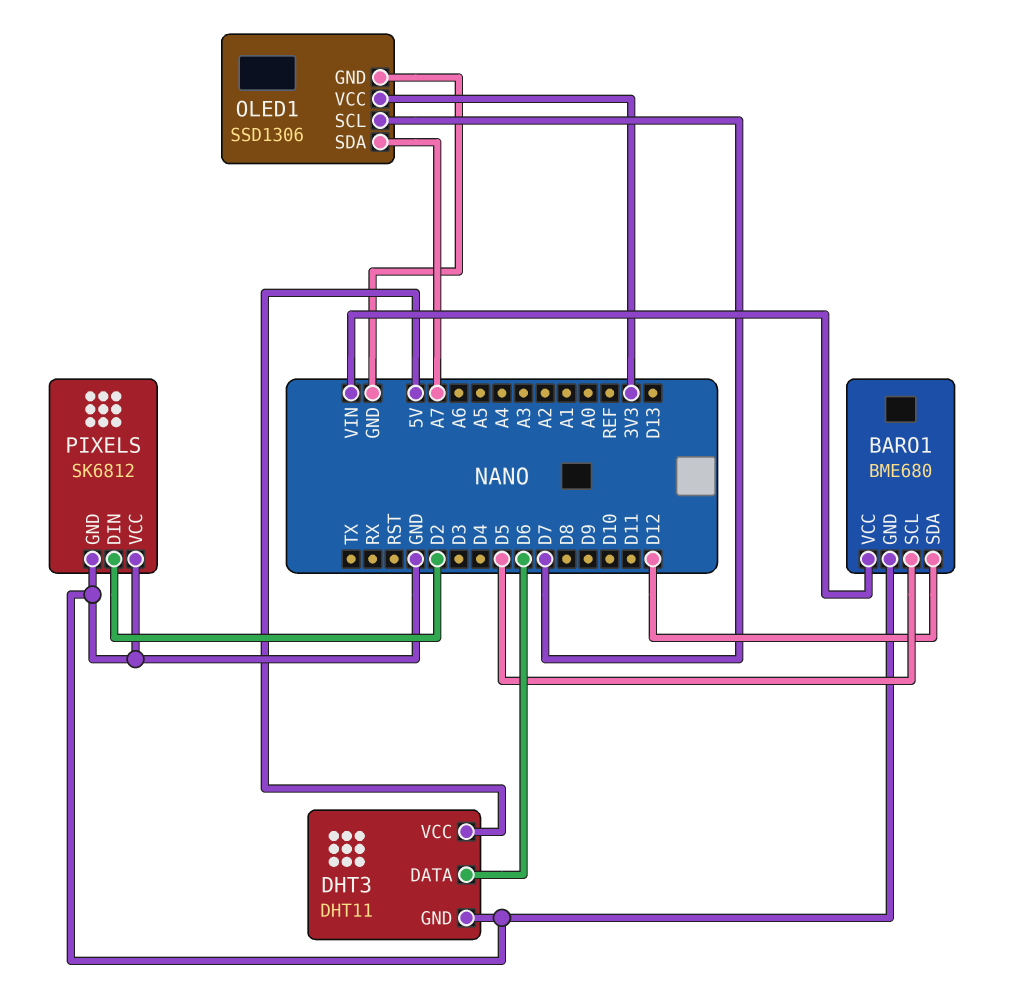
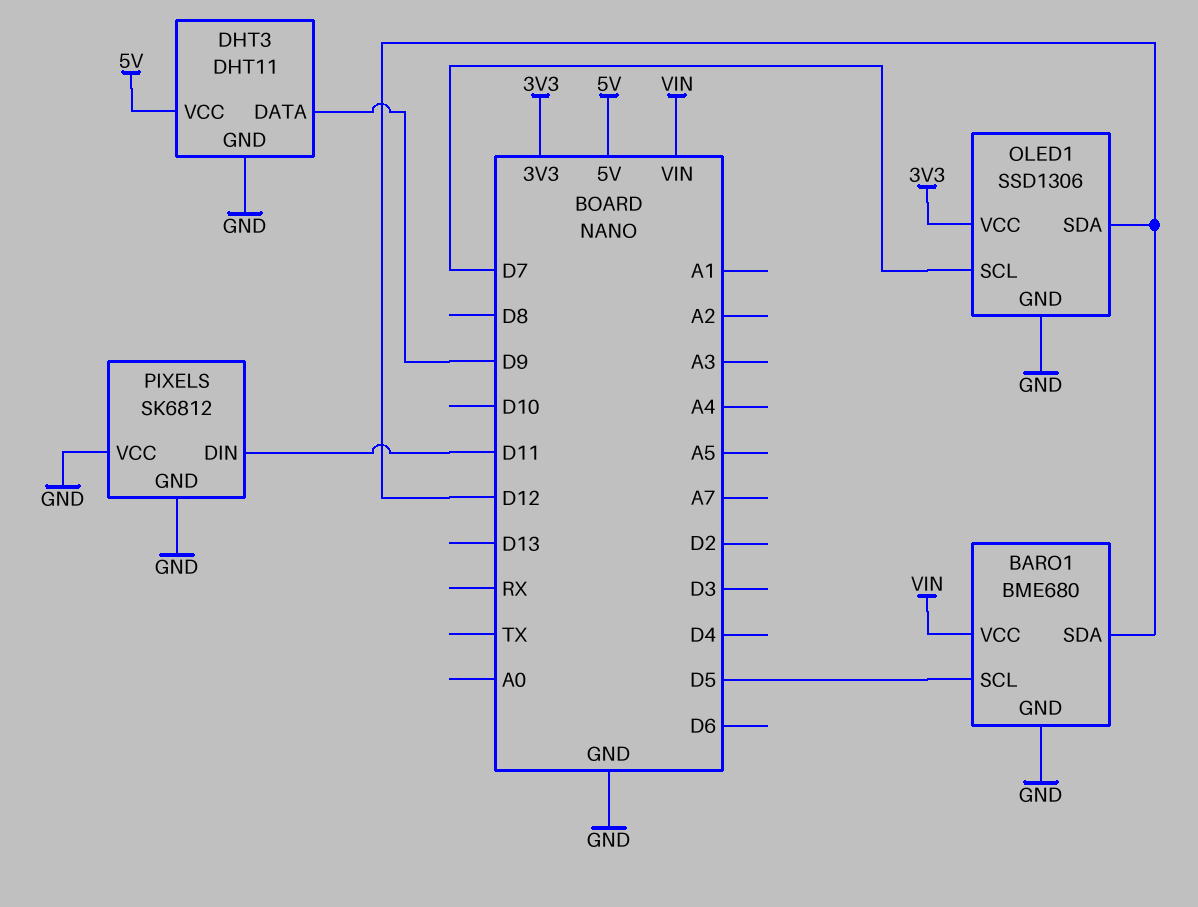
DHT3 pin DATA: D6 -> D9
OLED1 pin SDA: A7 -> D12
PIXELS pin DIN: D2 -> D11

